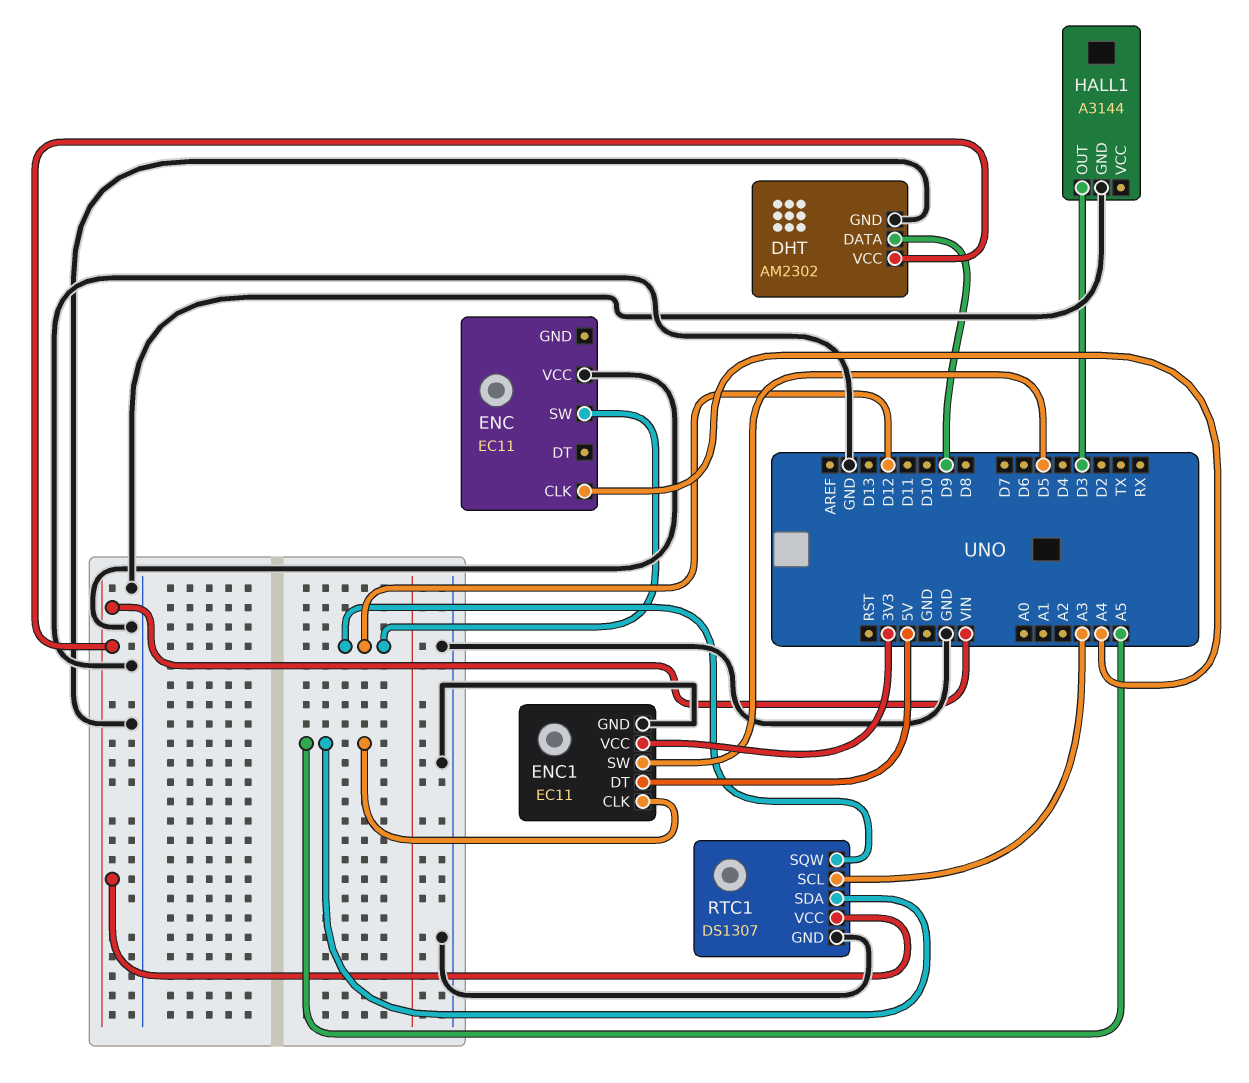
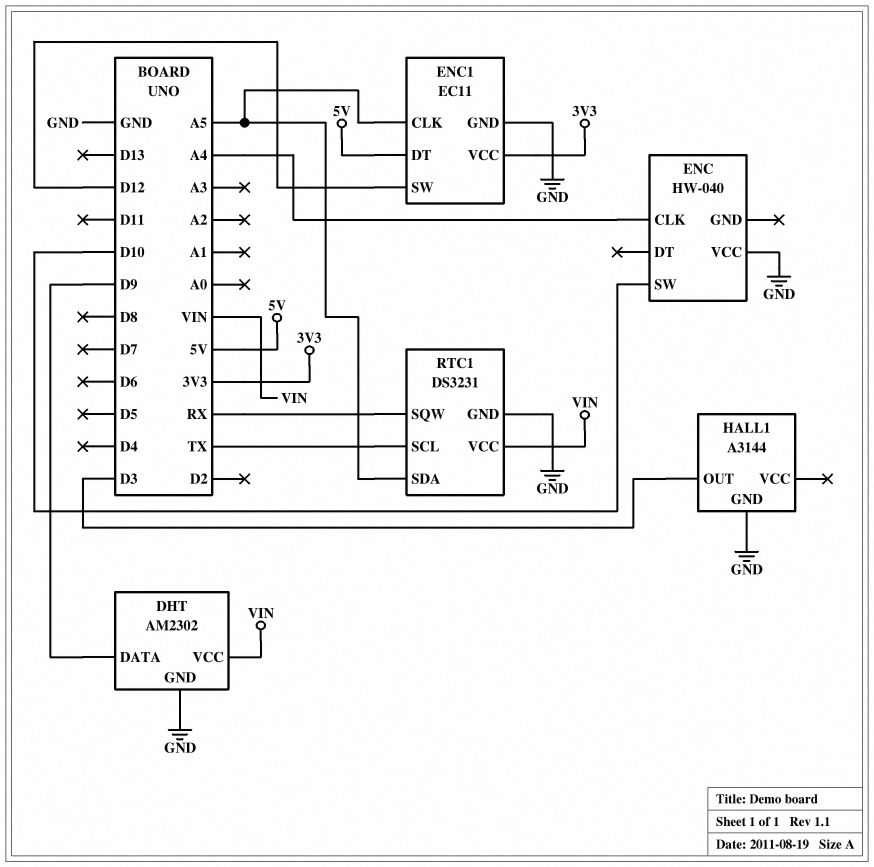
ENC: EC11 -> HW-040
ENC pin SW: D12 -> D10
ENC1 pin SW: D5 -> D12
RTC1: DS1307 -> DS3231
RTC1 pin SCL: A3 -> TX
RTC1 pin SQW: D12 -> RX

